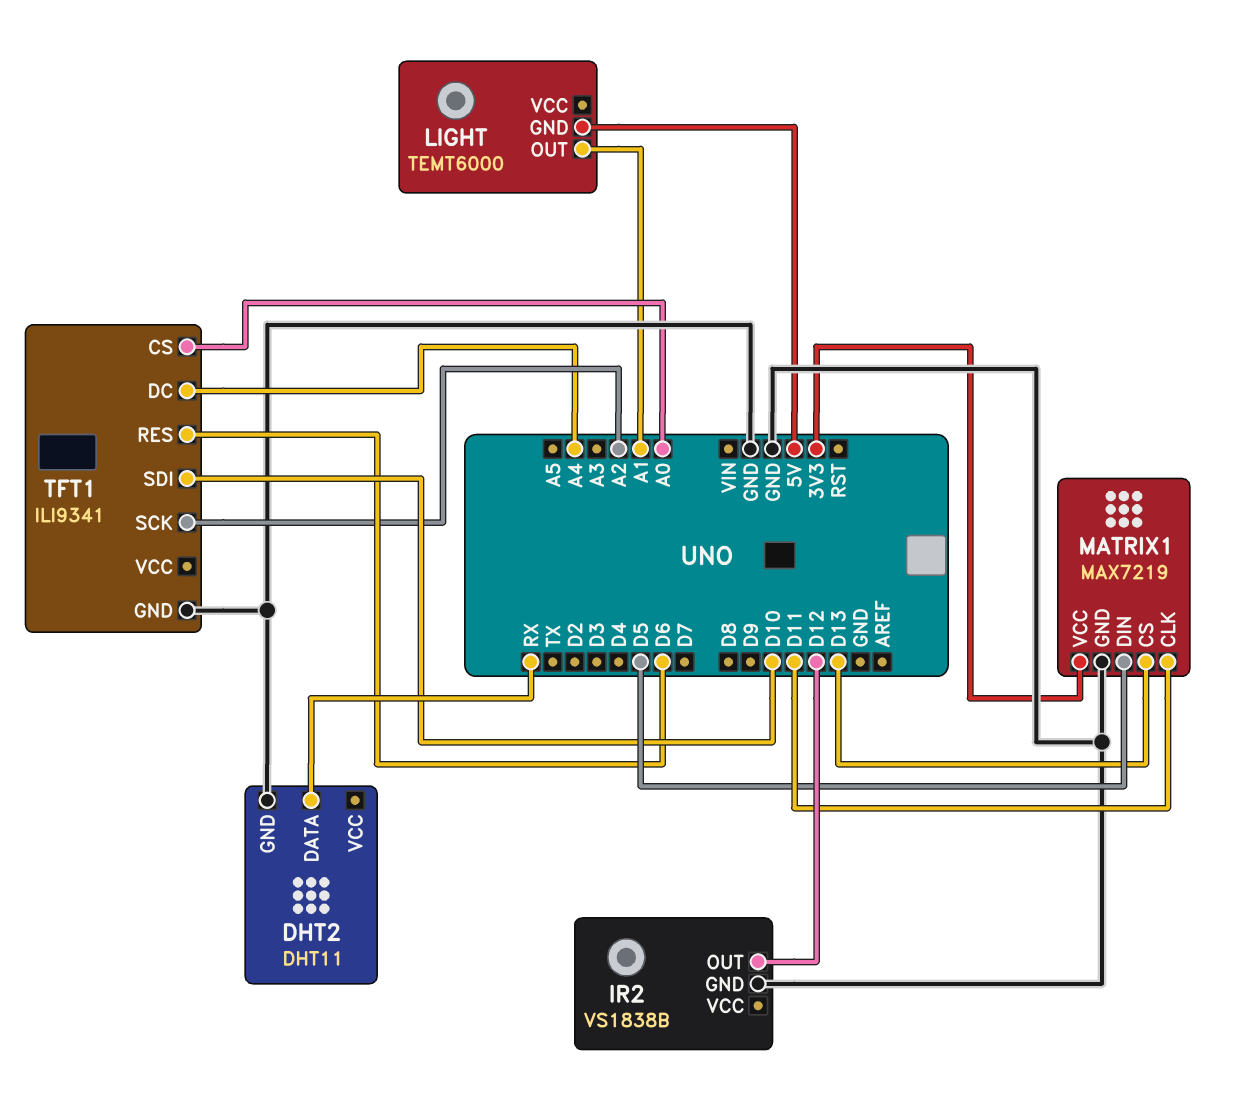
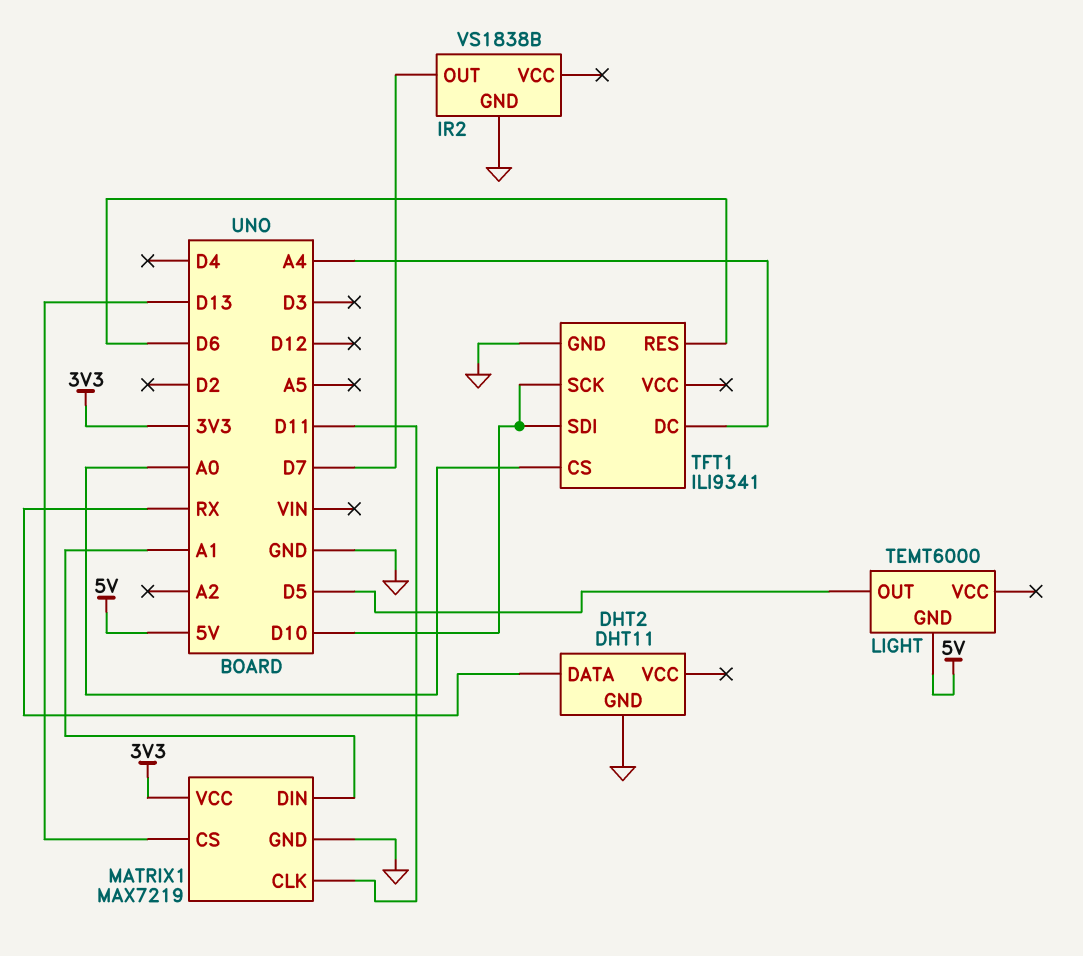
IR2 pin OUT: D12 -> D7
LIGHT pin OUT: A1 -> D5
MATRIX1 pin DIN: D5 -> A1
TFT1 pin SCK: A2 -> D10

